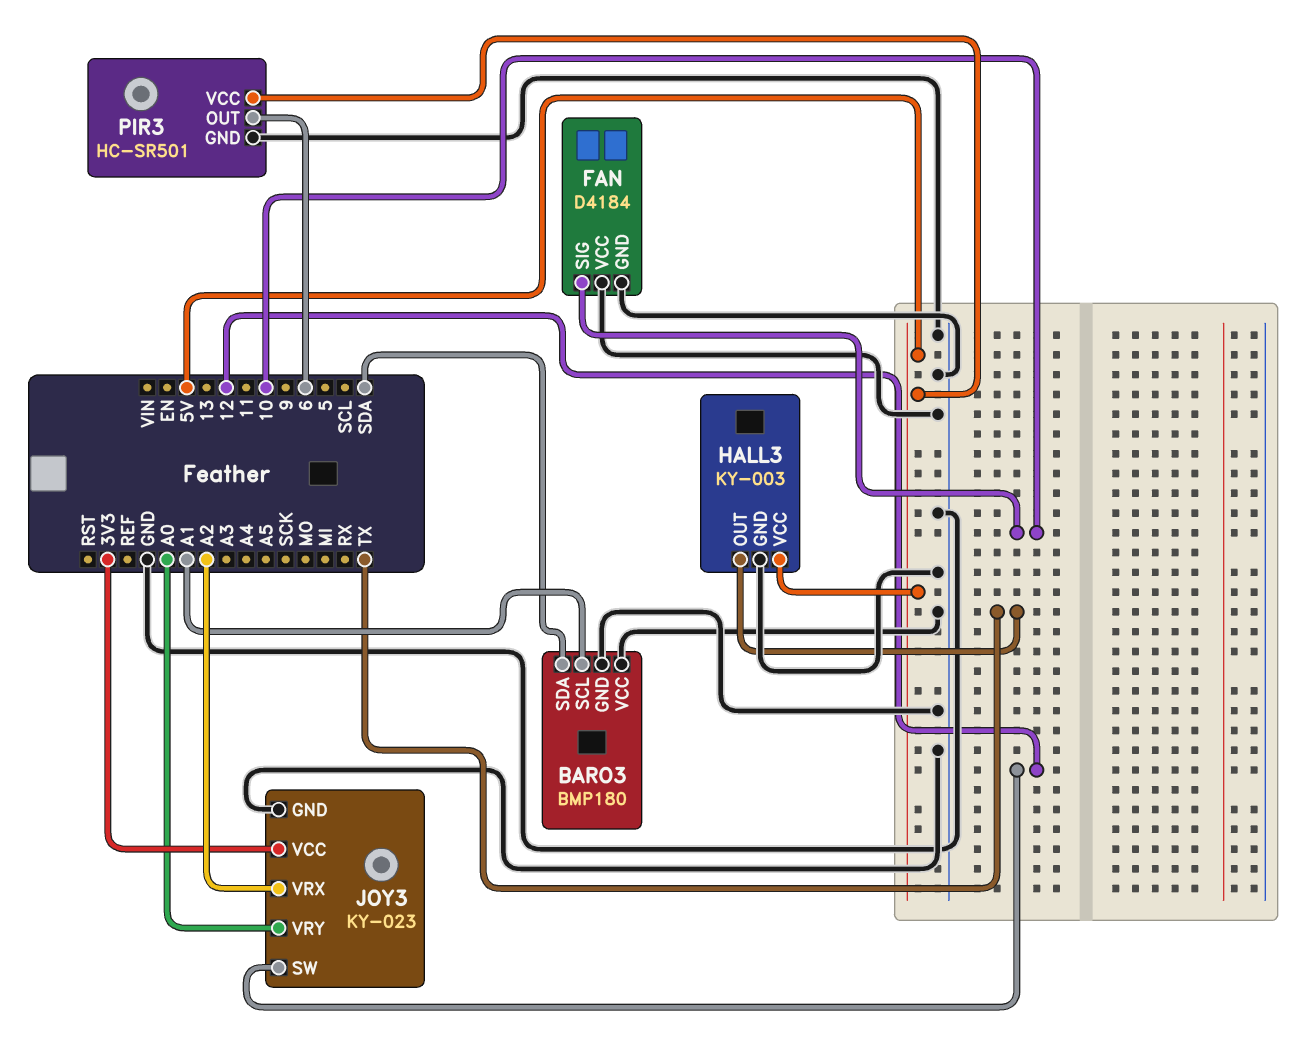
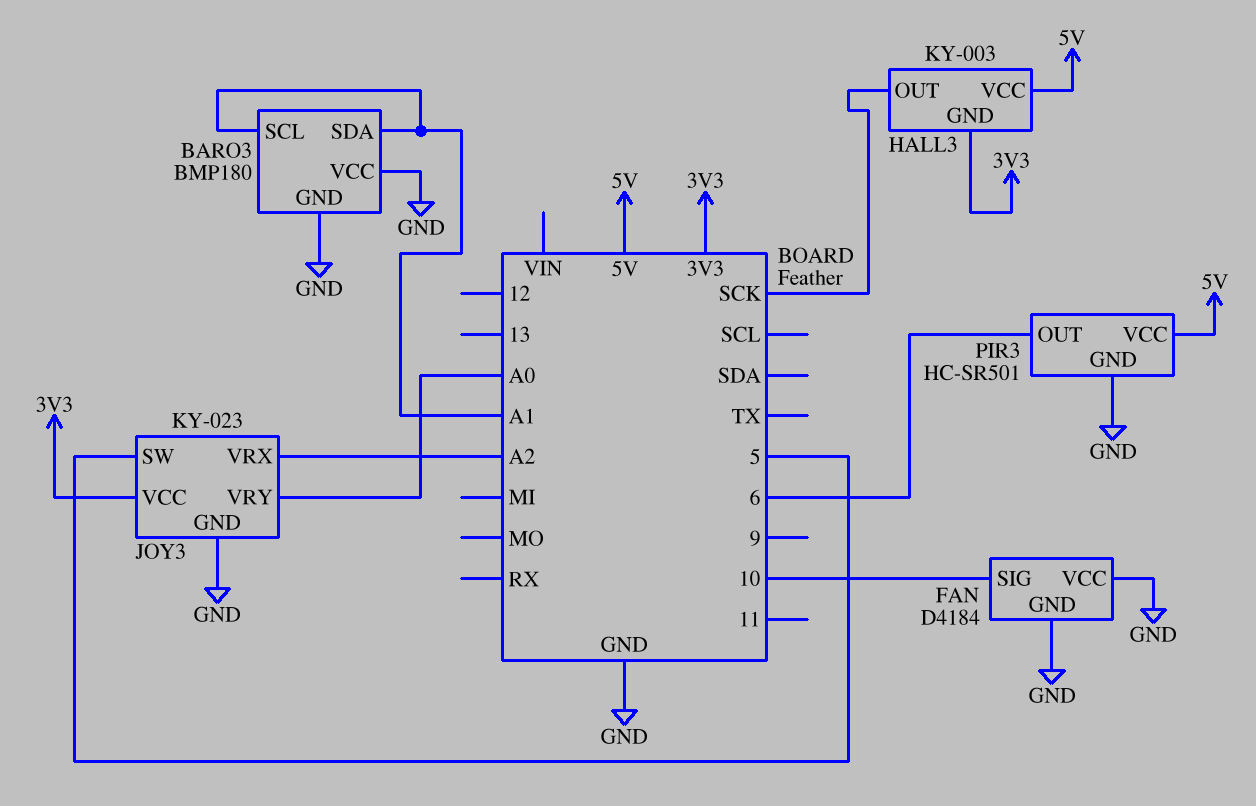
BARO3 pin SDA: SDA -> A1
HALL3 pin GND: GND -> 3V3
HALL3 pin OUT: TX -> SCK
JOY3 pin SW: 12 -> 5

